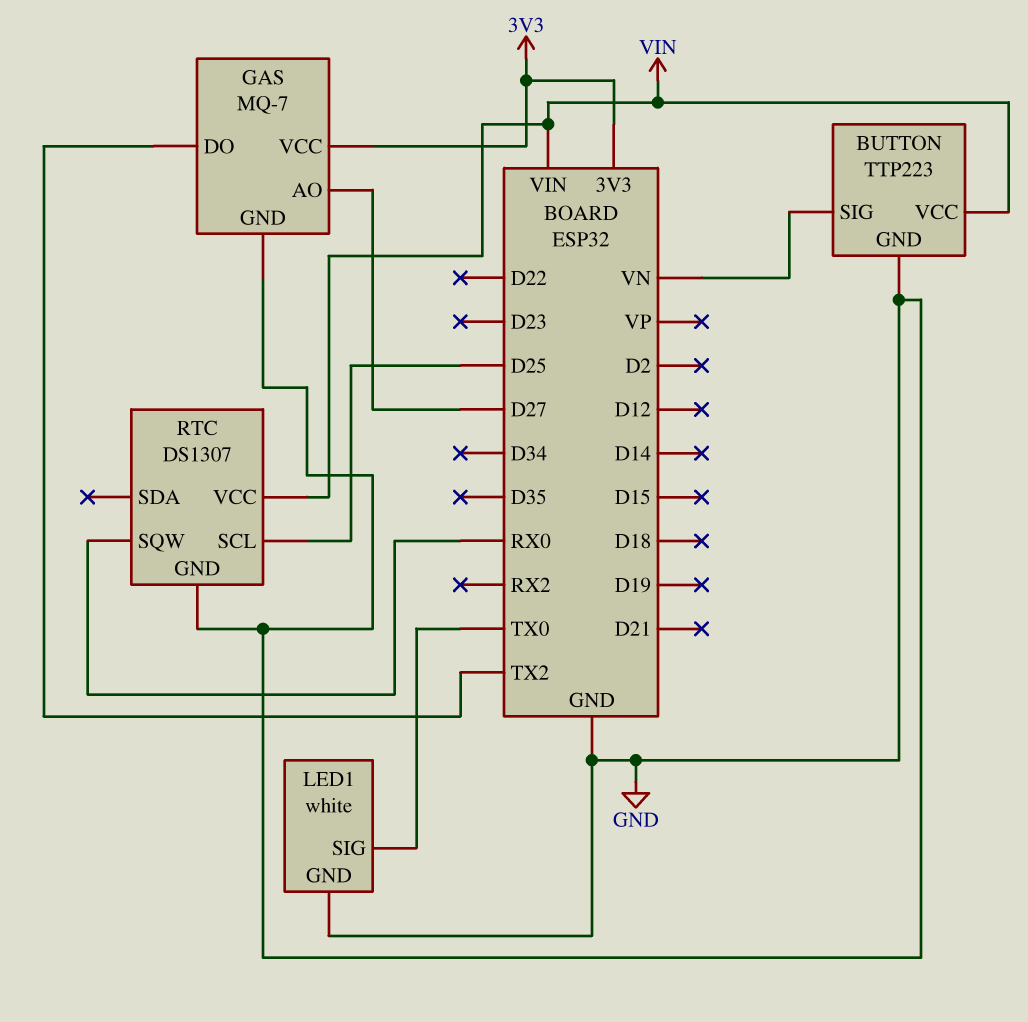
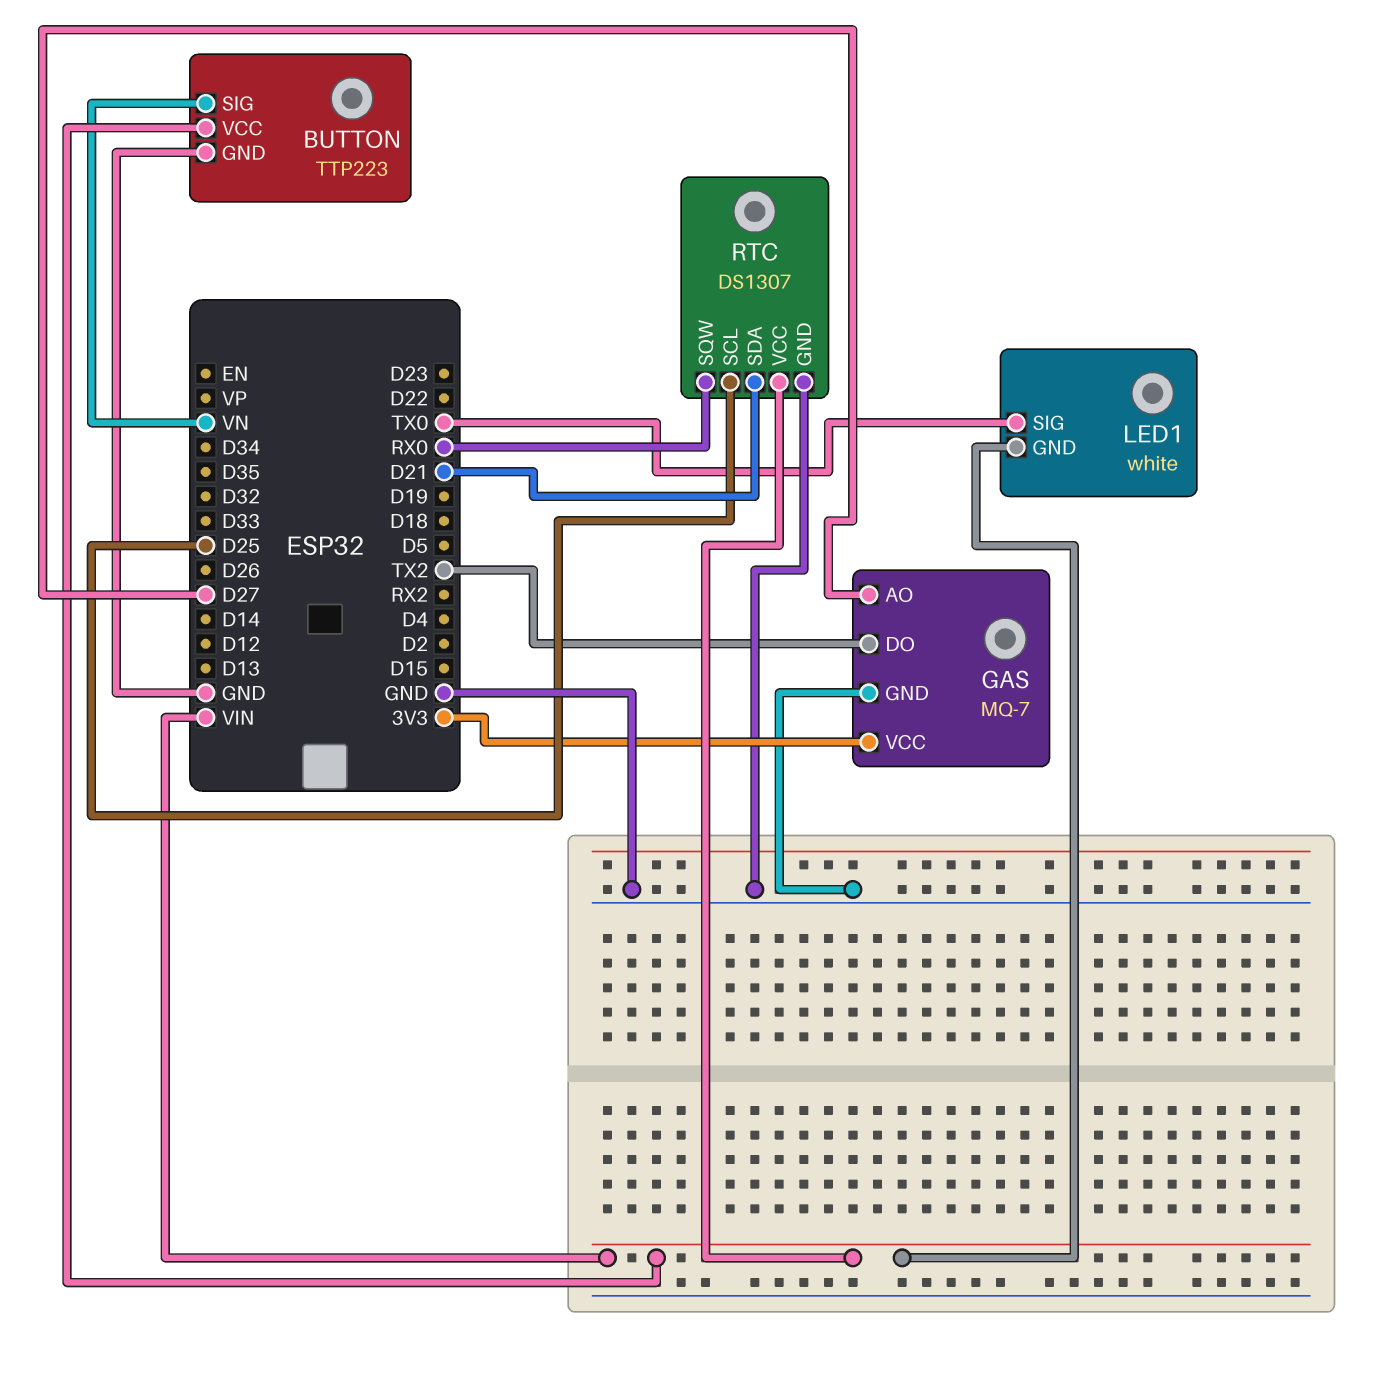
LED1 pin GND: GND -> VIN
RTC pin SDA: none -> D21

